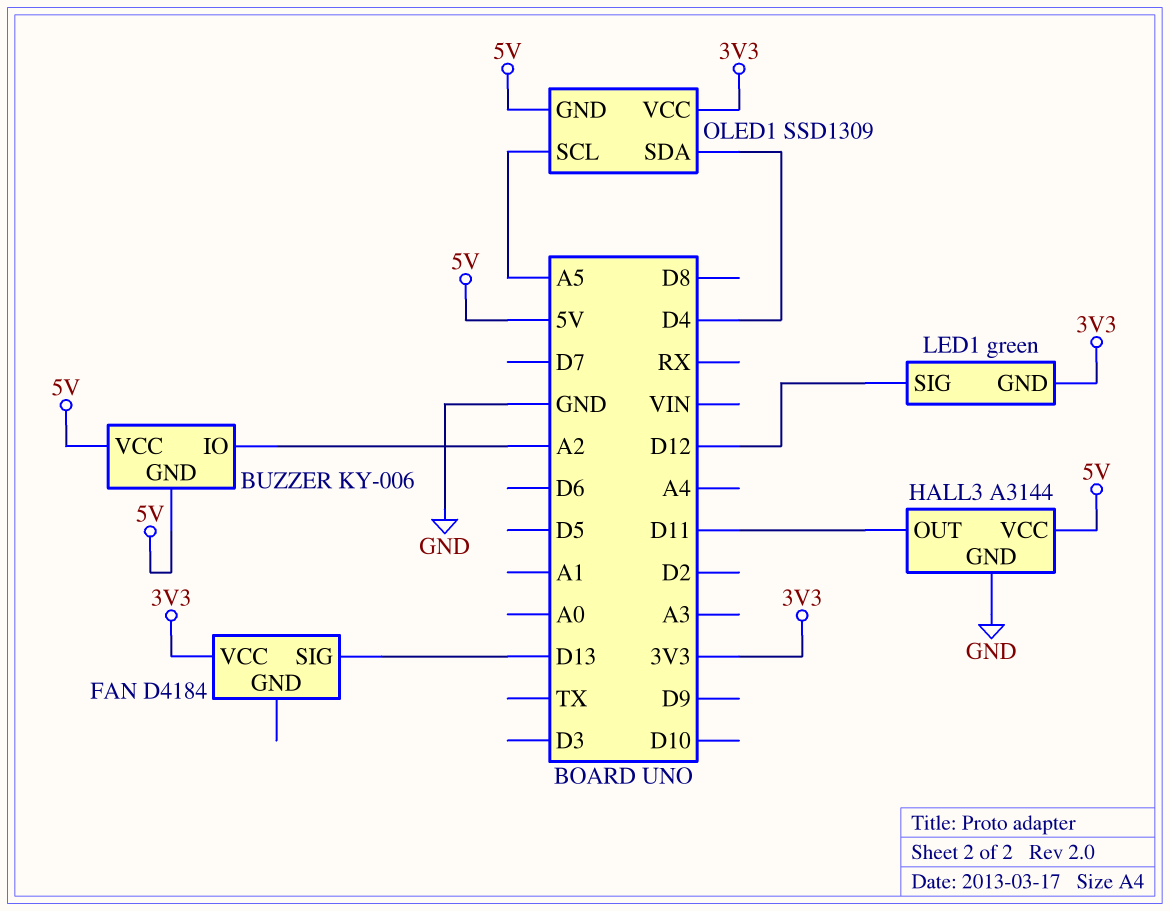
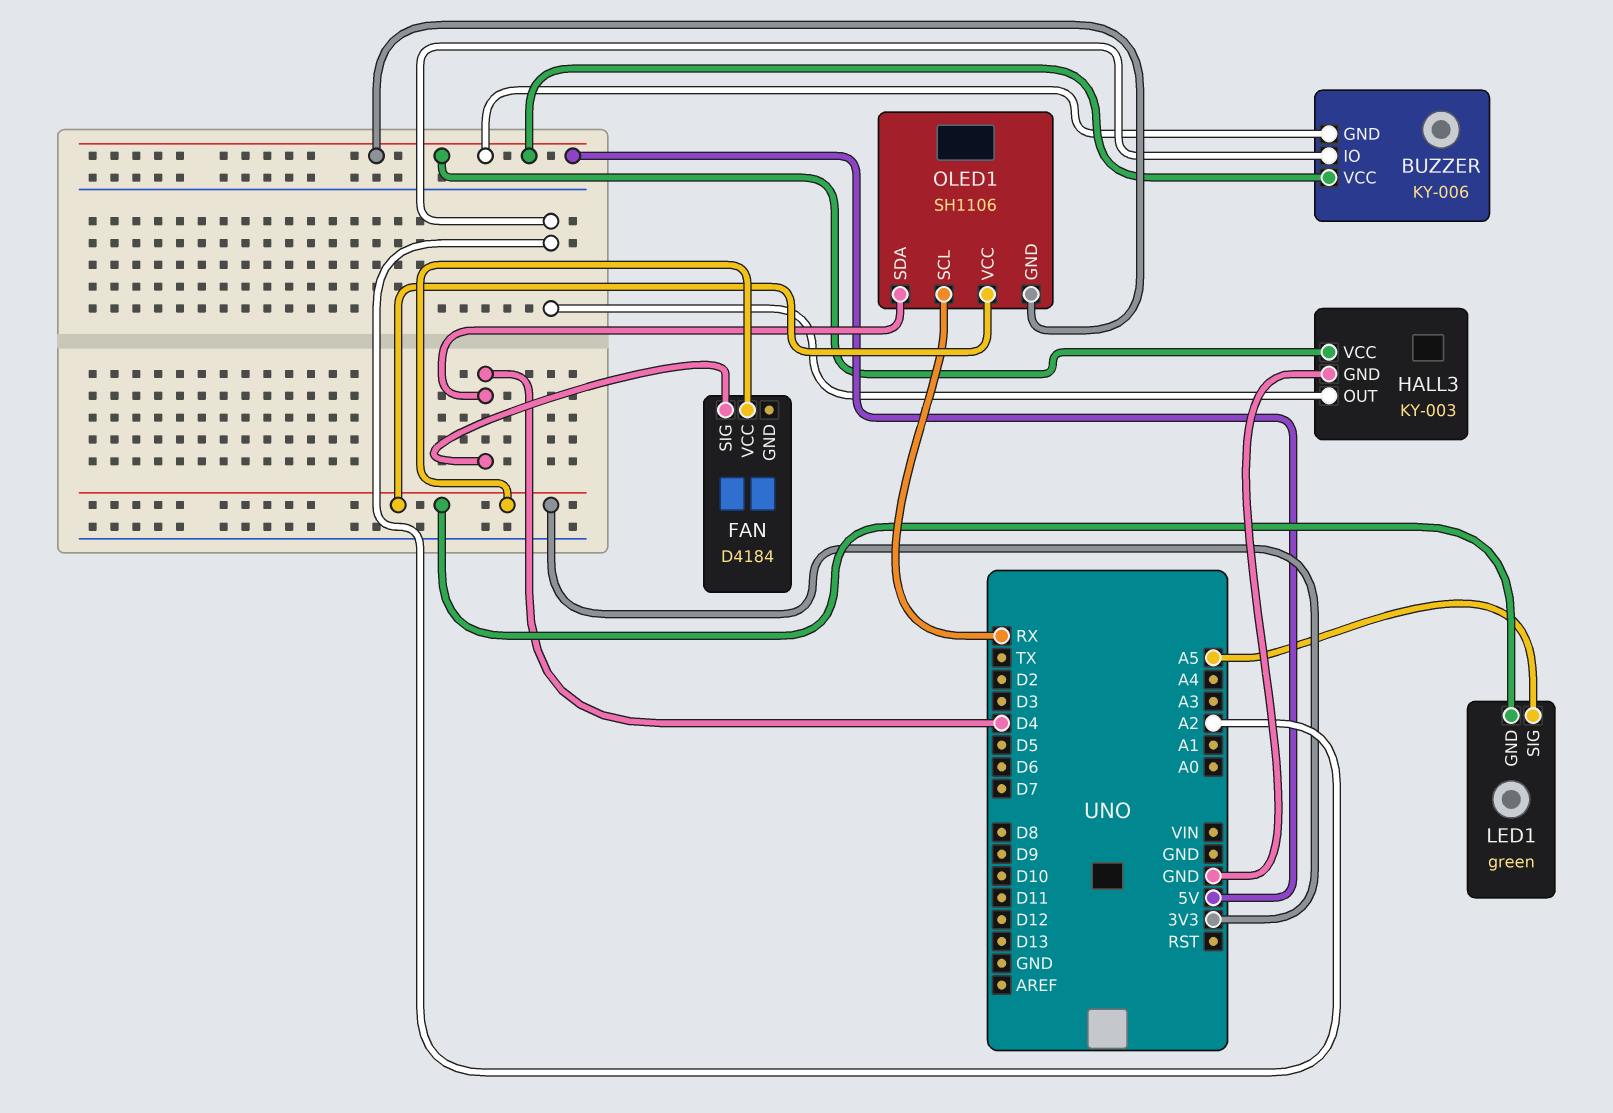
FAN pin SIG: D13 -> D4
HALL3: A3144 -> KY-003
HALL3 pin OUT: D11 -> A2
LED1 pin SIG: D12 -> A5
OLED1: SSD1309 -> SH1106
OLED1 pin SCL: A5 -> RX

